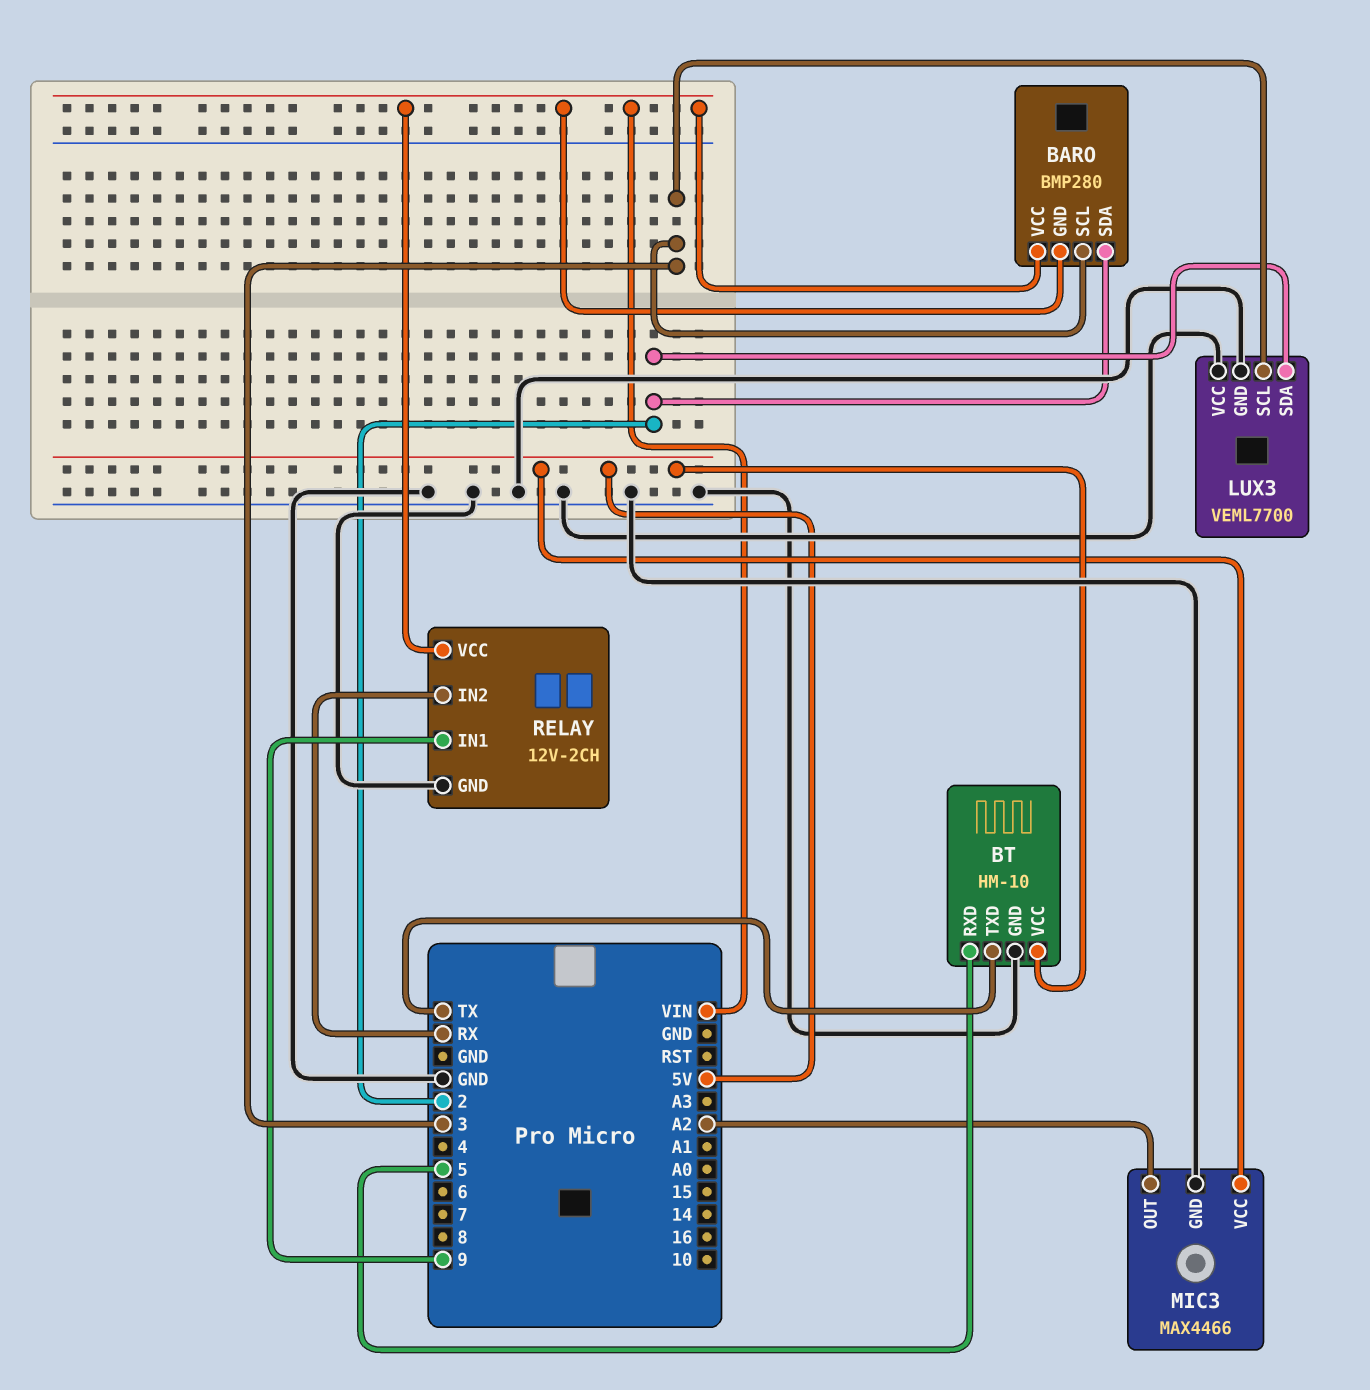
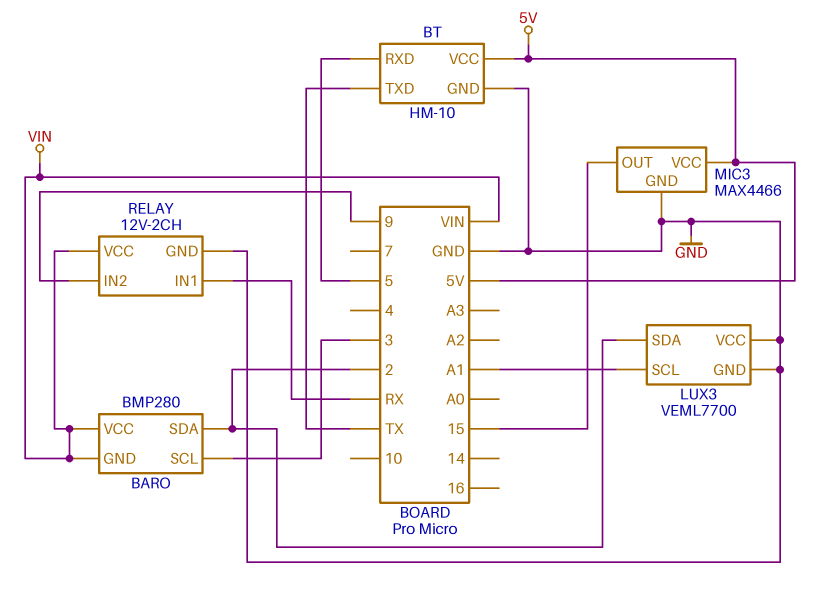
LUX3 pin SCL: 3 -> A1
MIC3 pin OUT: A2 -> 15
RELAY pin IN1: 9 -> RX
RELAY pin IN2: RX -> 9

